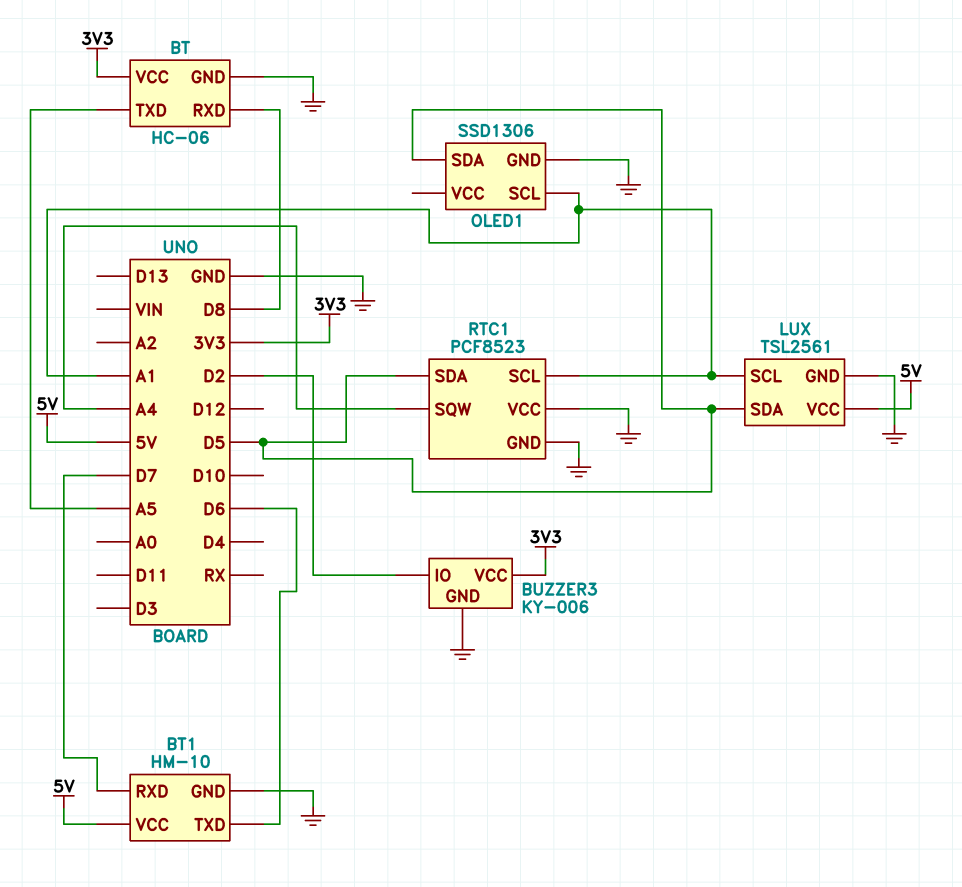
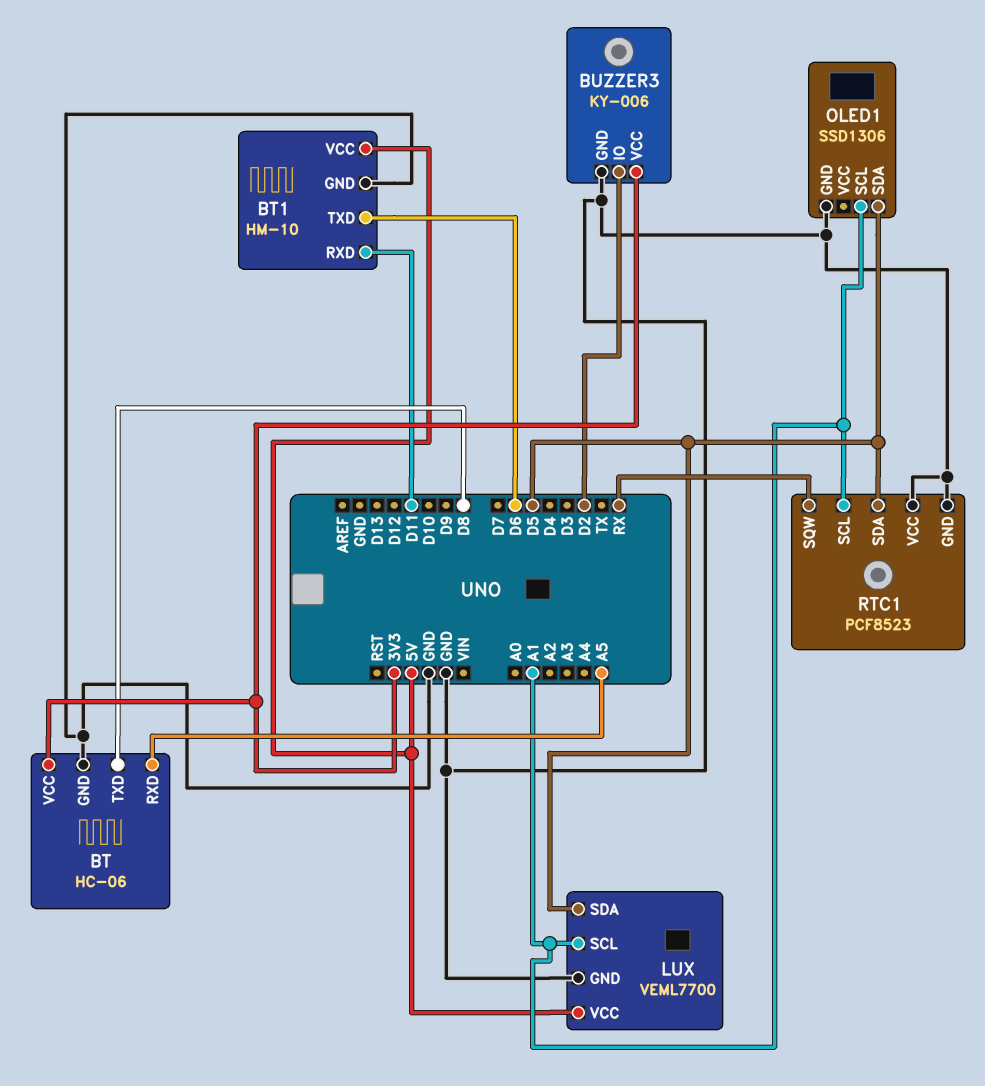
BT pin RXD: D8 -> A5
BT pin TXD: A5 -> D8
BT1 pin RXD: D7 -> D11
LUX: TSL2561 -> VEML7700
RTC1 pin SQW: A4 -> RX

